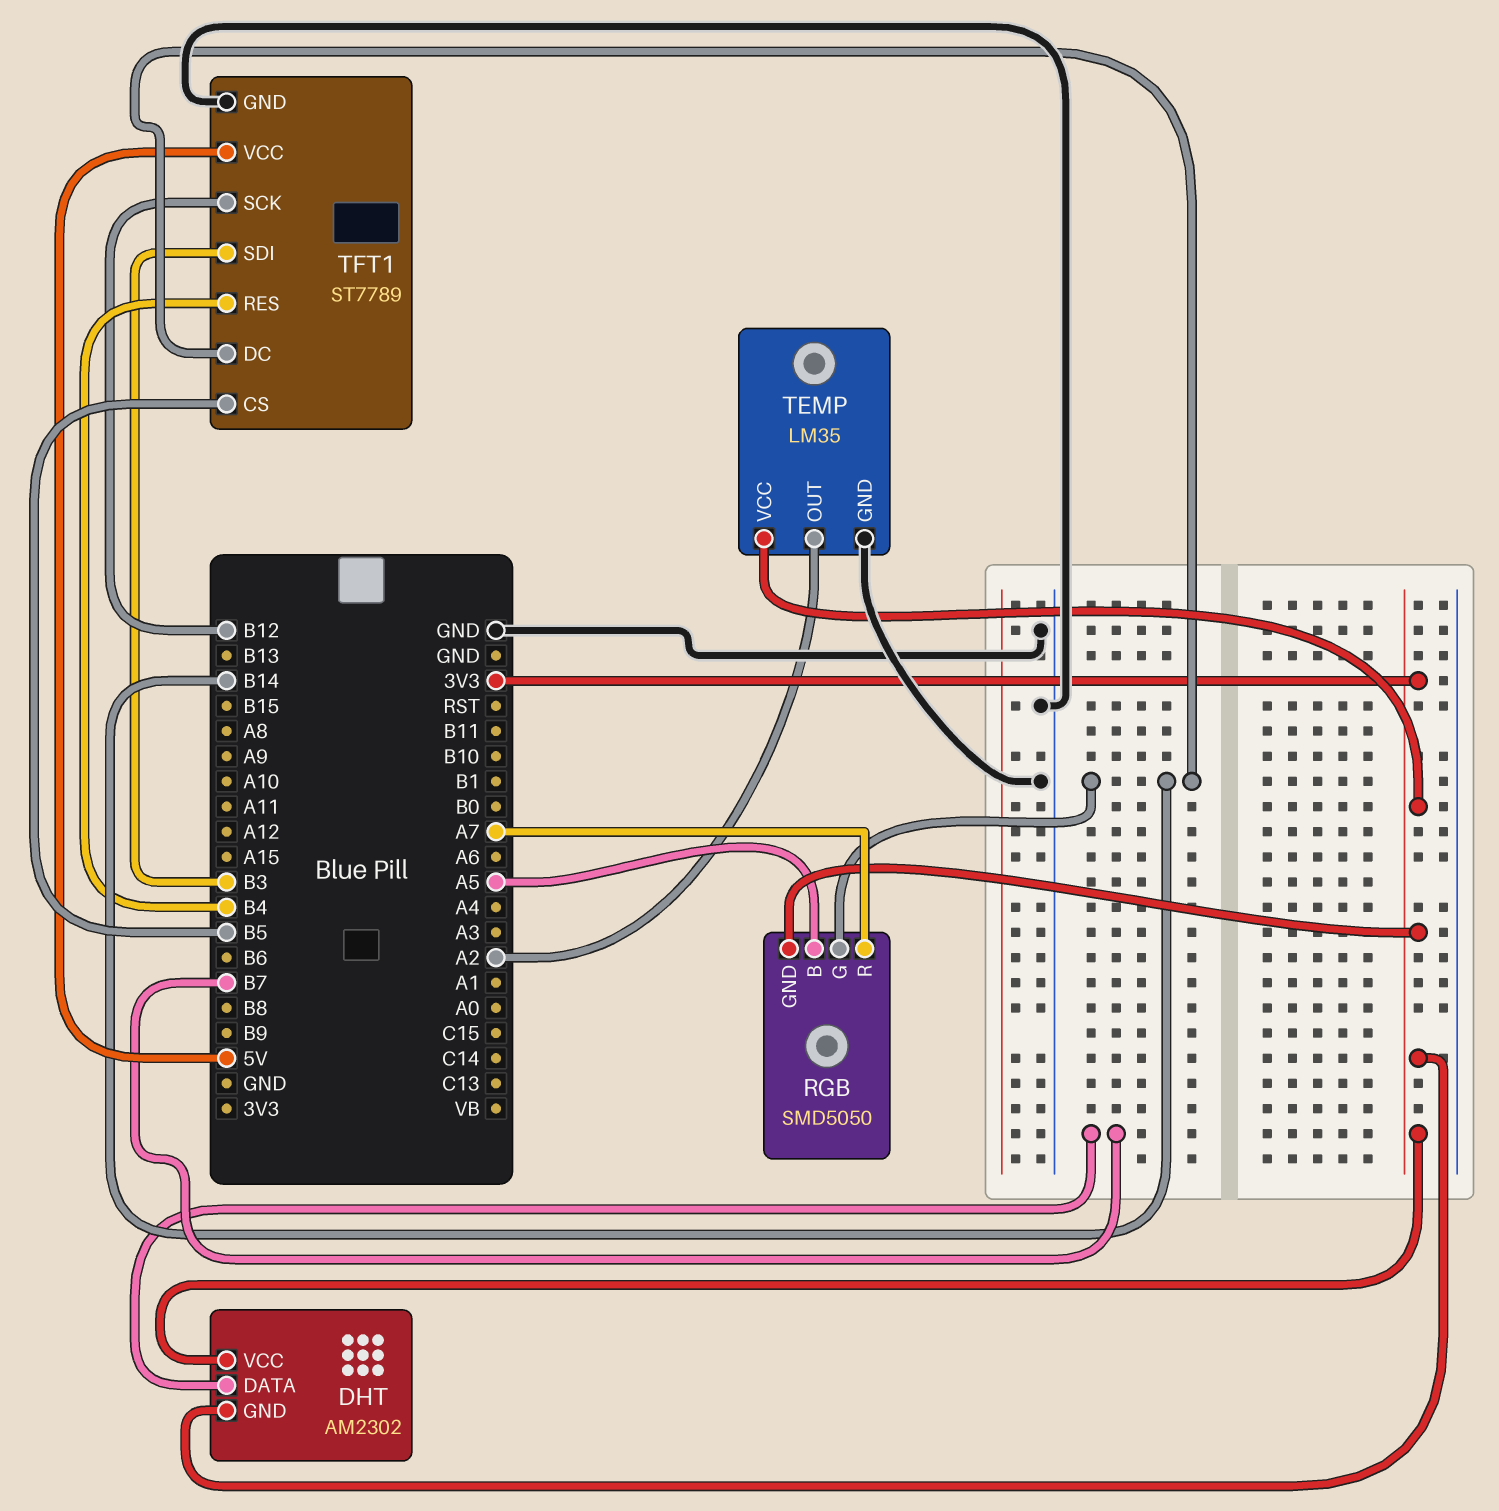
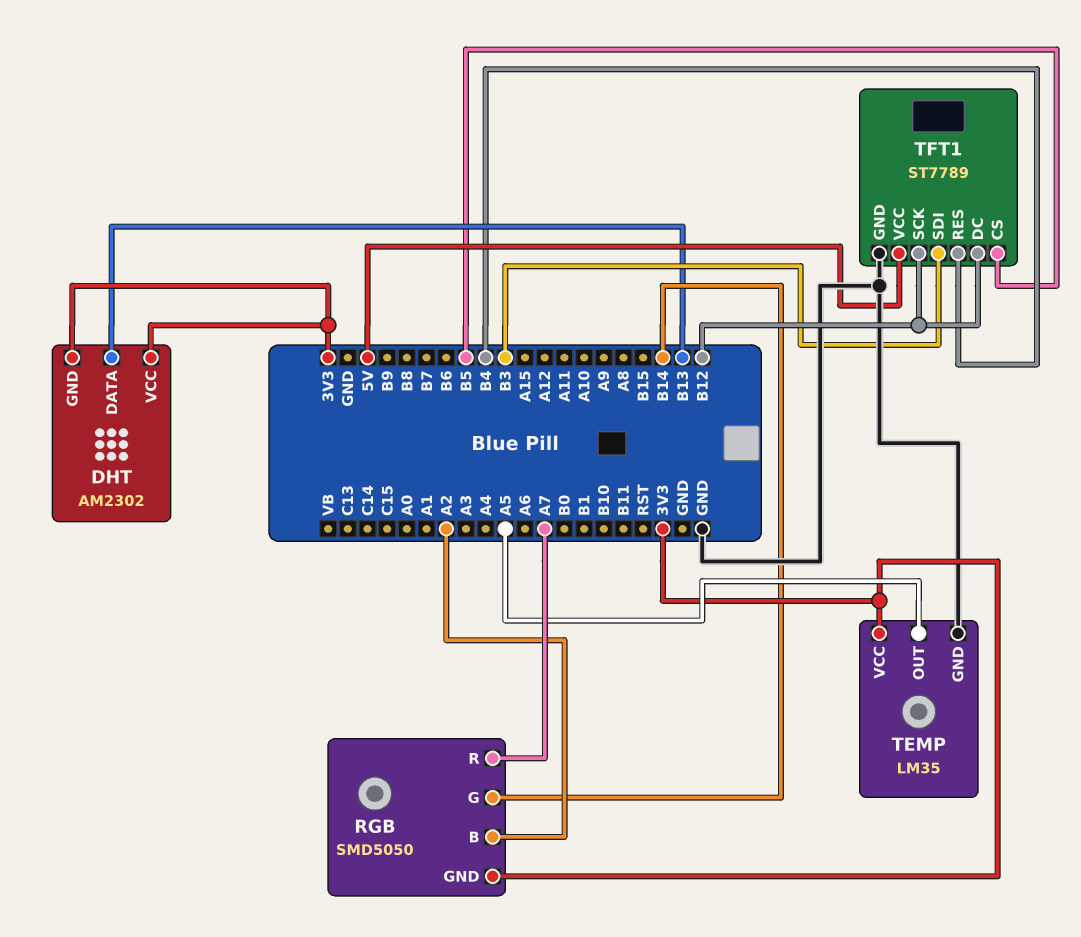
DHT pin DATA: B7 -> B13
RGB pin B: A5 -> A2
TEMP pin OUT: A2 -> A5
TFT1 pin DC: B14 -> B12

